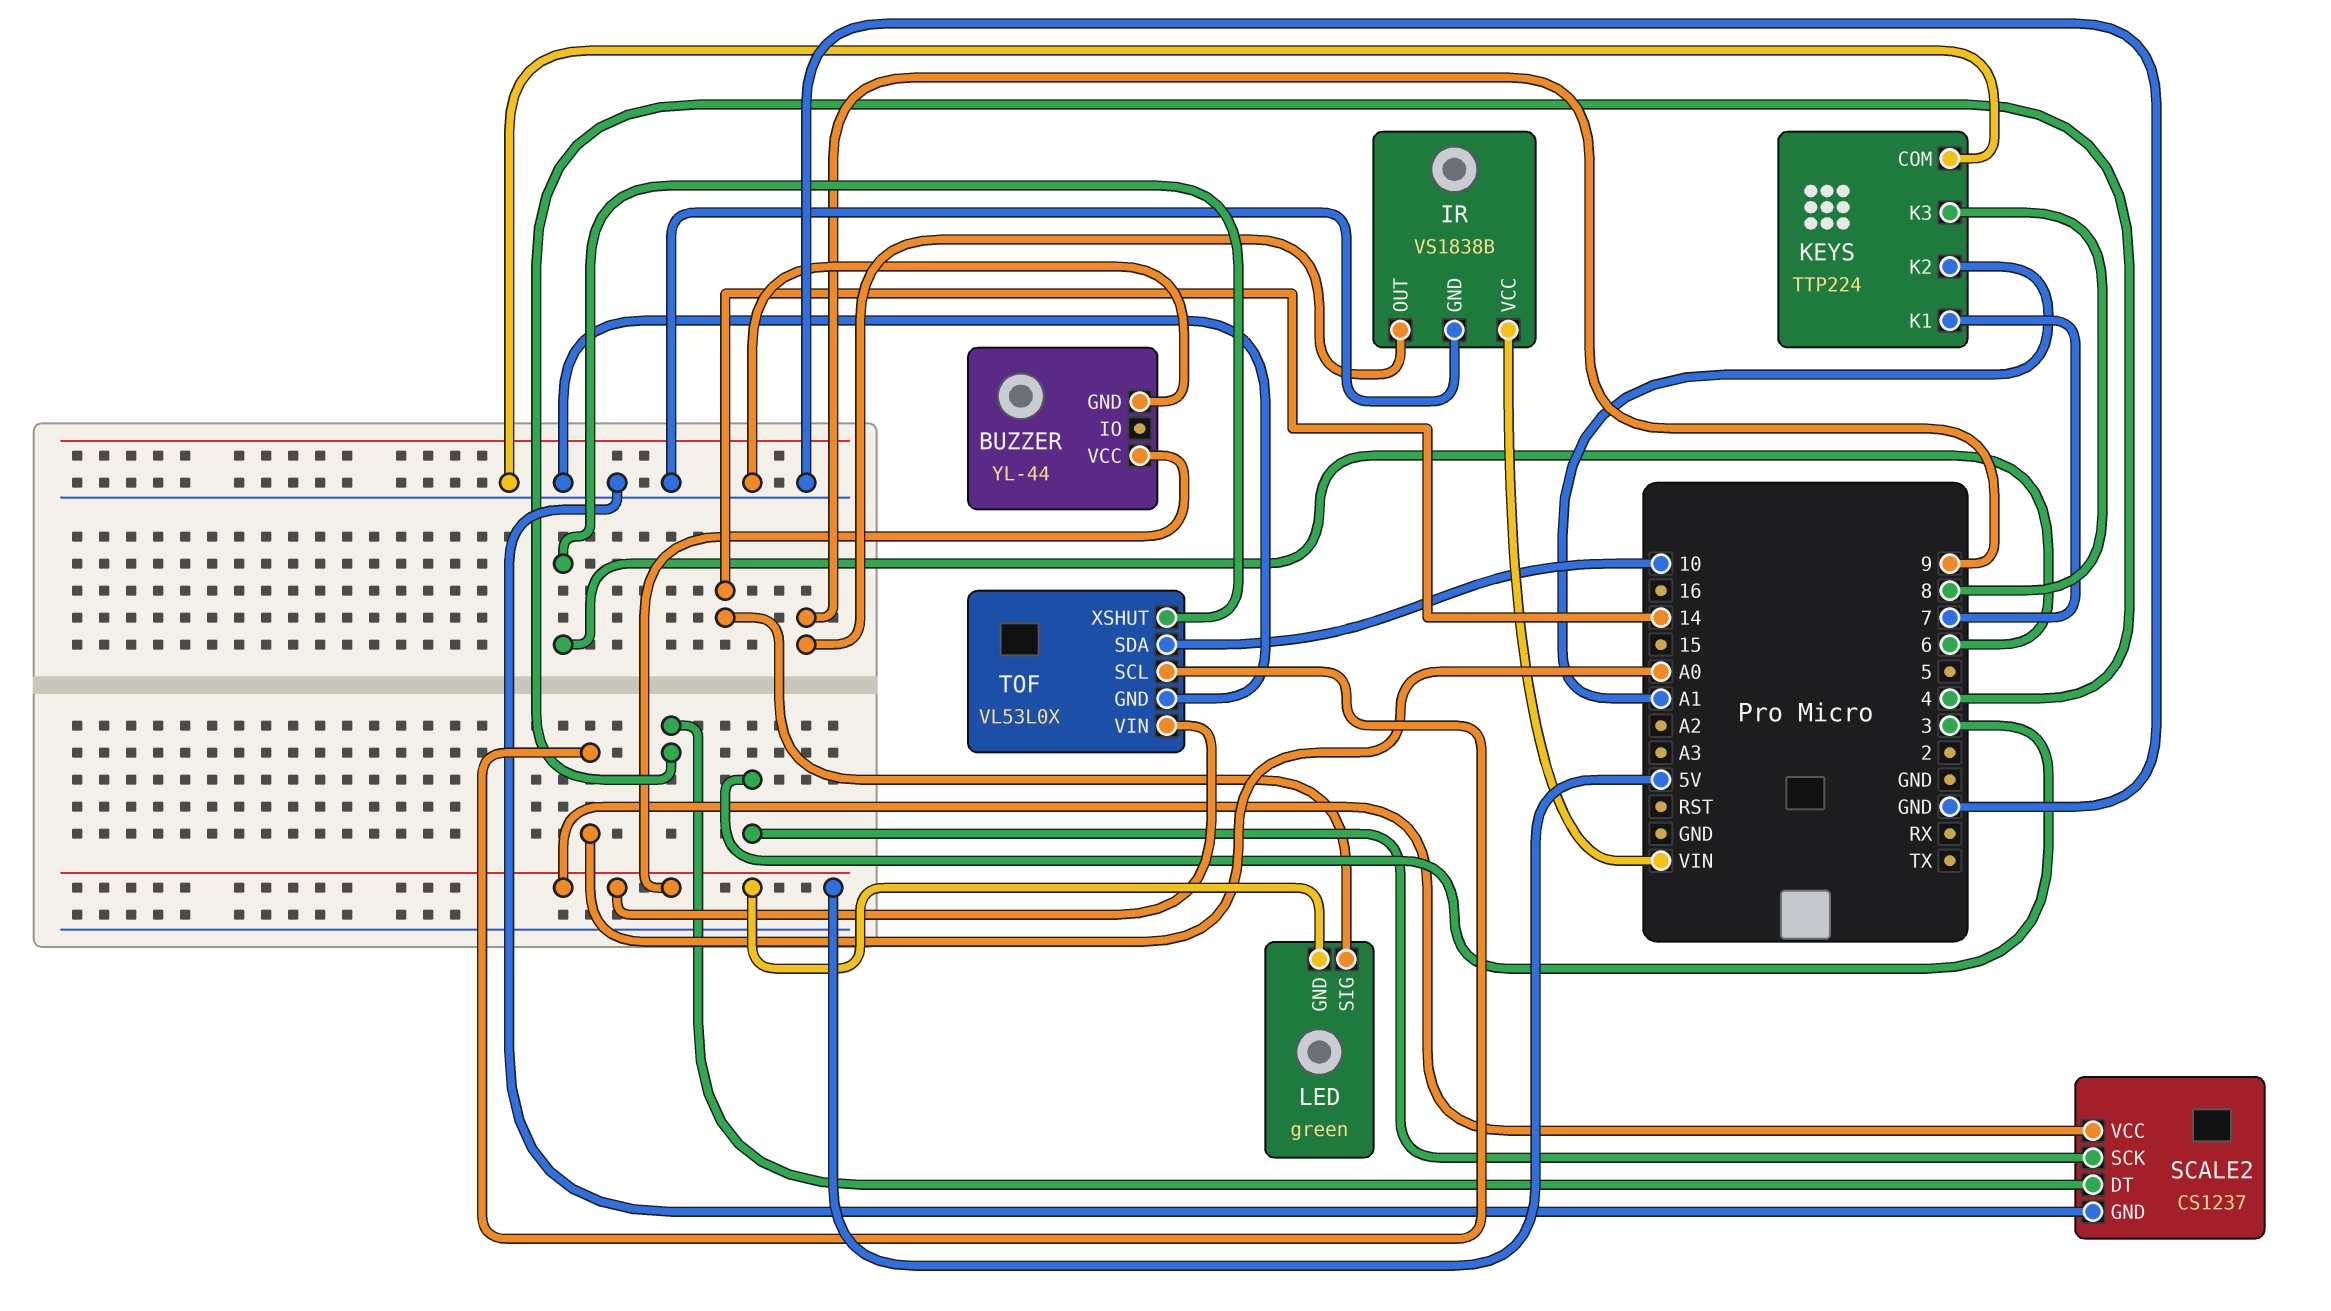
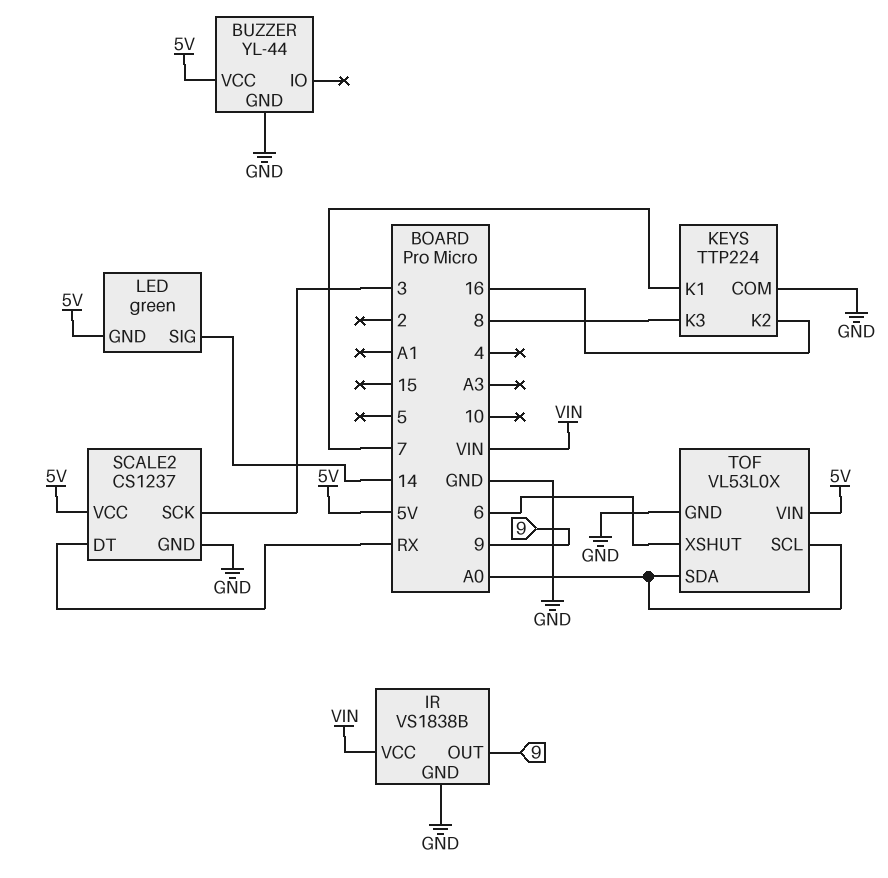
KEYS pin K2: A1 -> 16
SCALE2 pin DT: 4 -> RX
TOF pin SDA: 10 -> A0

